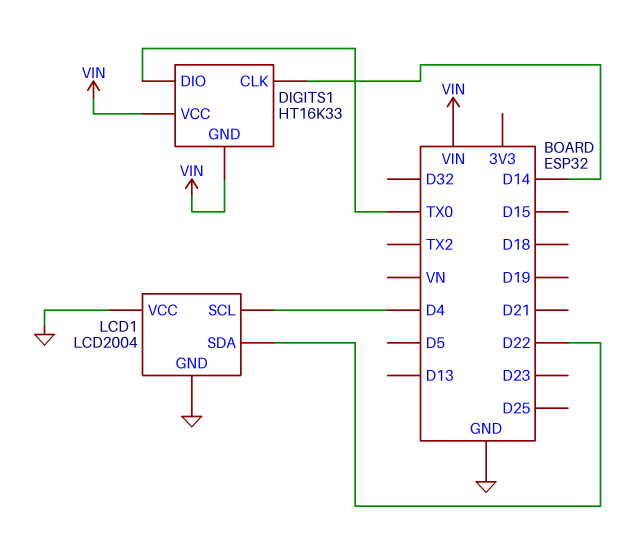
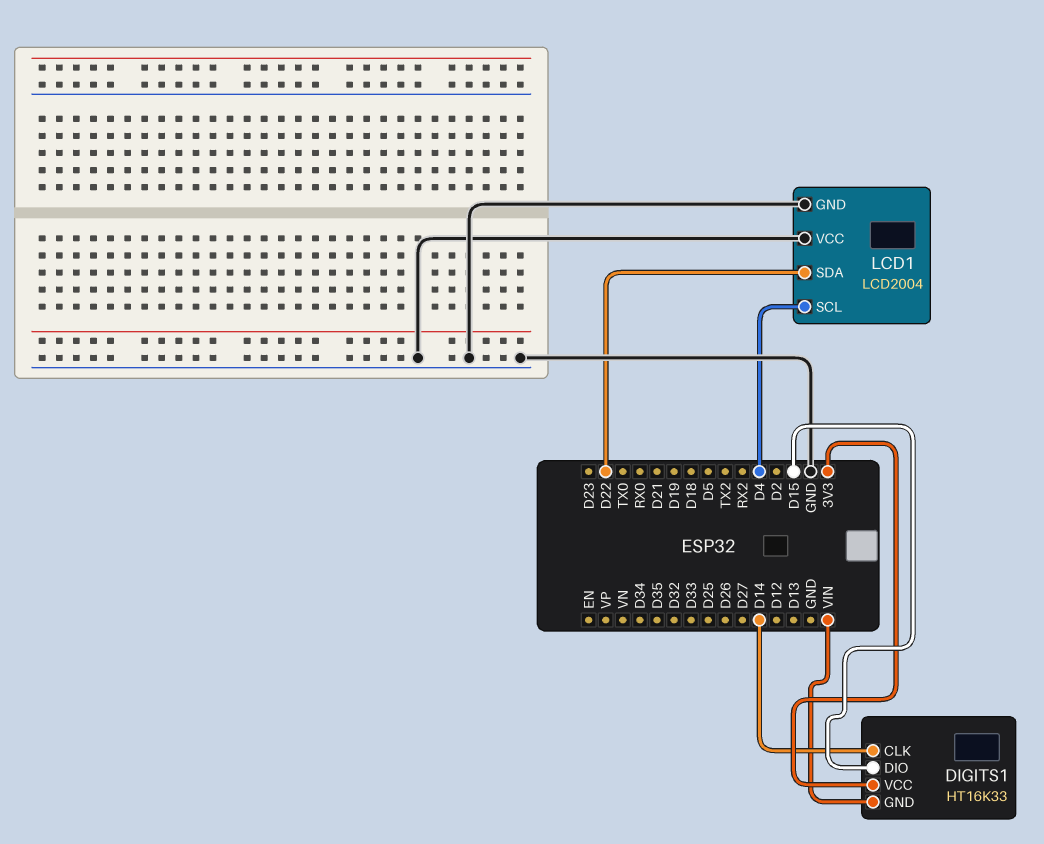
DIGITS1 pin DIO: TX0 -> D15
DIGITS1 pin VCC: VIN -> 3V3

